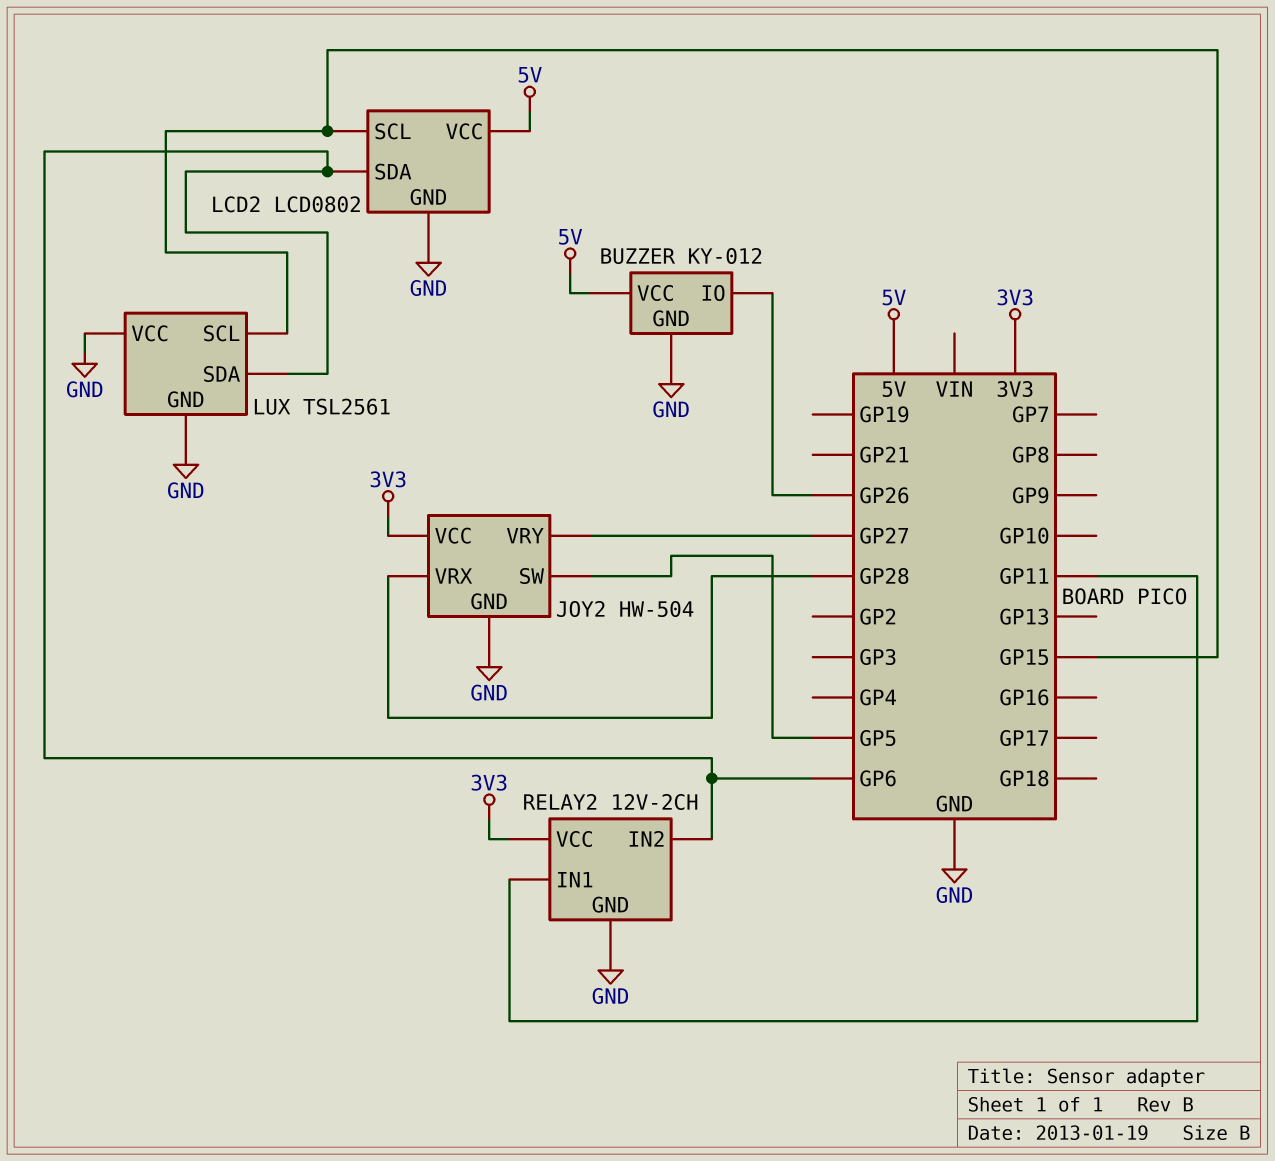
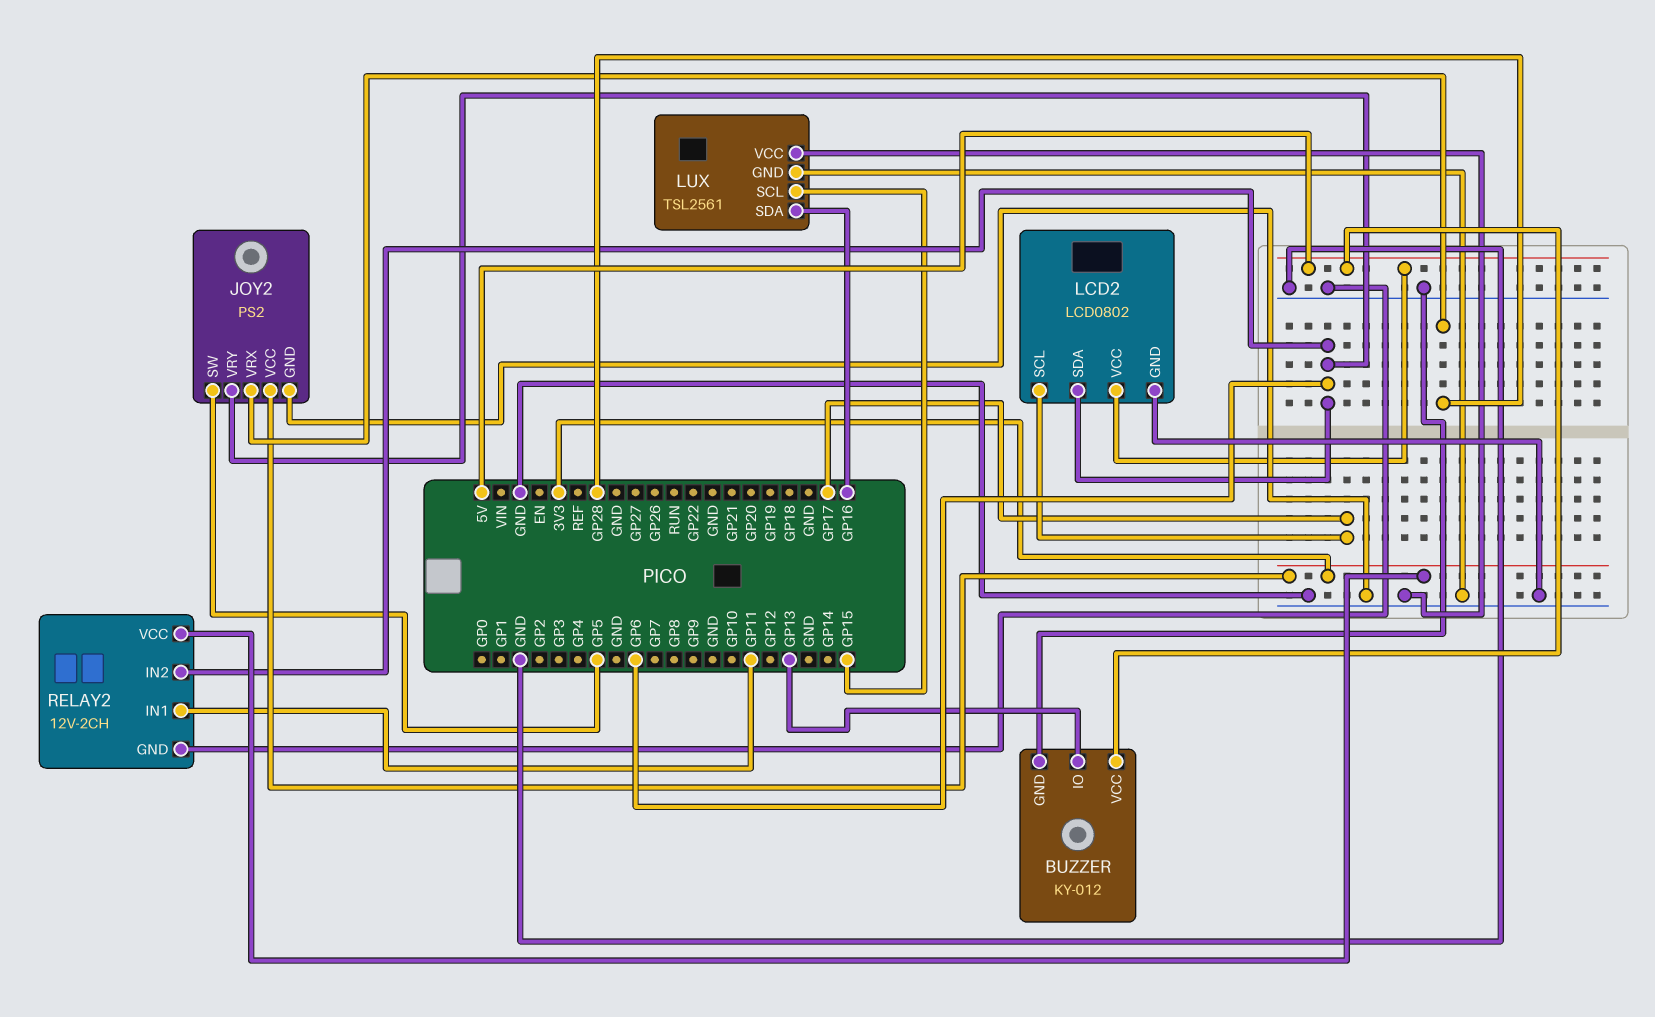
BUZZER pin IO: GP26 -> GP13
JOY2: HW-504 -> PS2
JOY2 pin VRY: GP27 -> GP6
LCD2 pin SCL: GP15 -> GP17
LUX pin SDA: GP6 -> GP16

